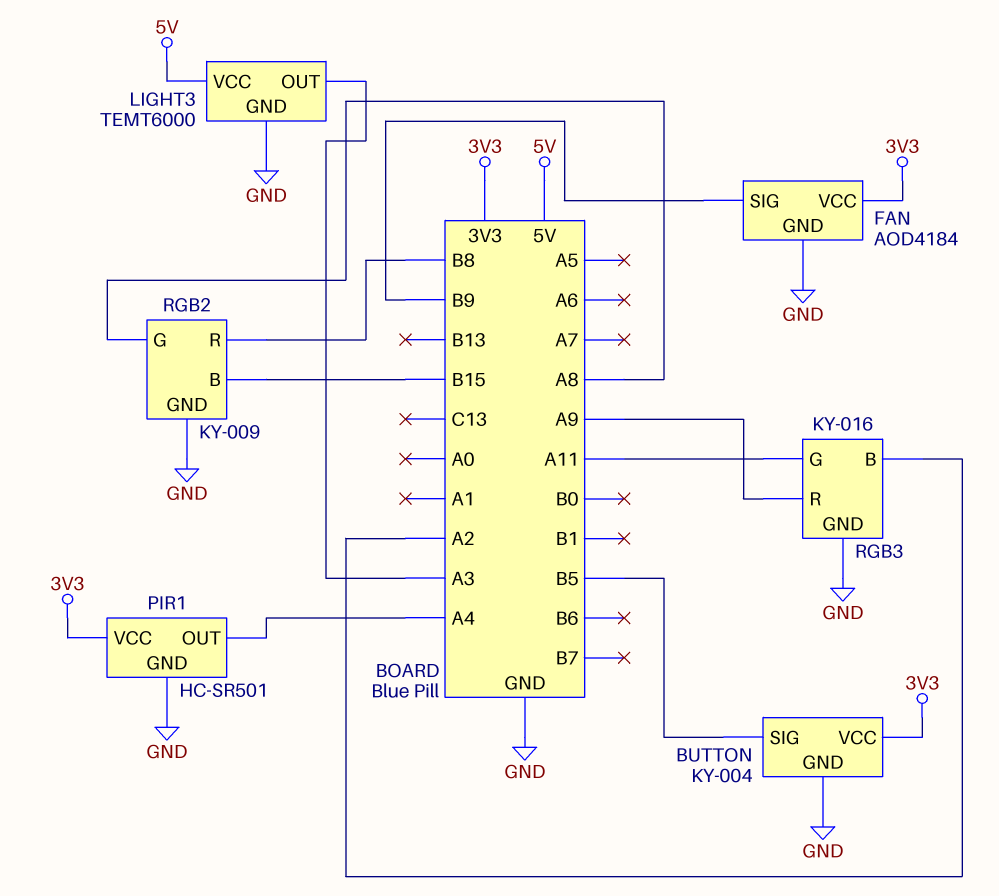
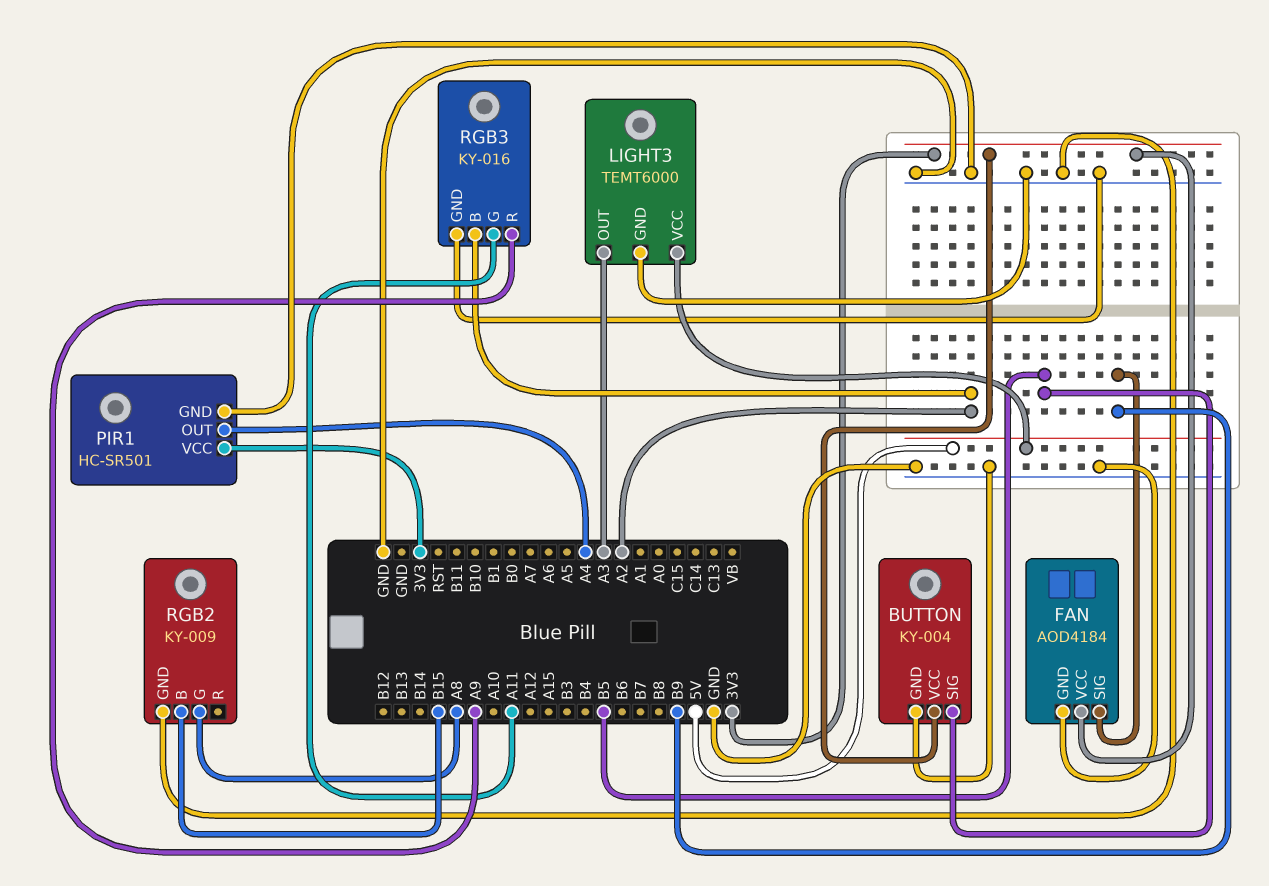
RGB2 pin R: B8 -> none

